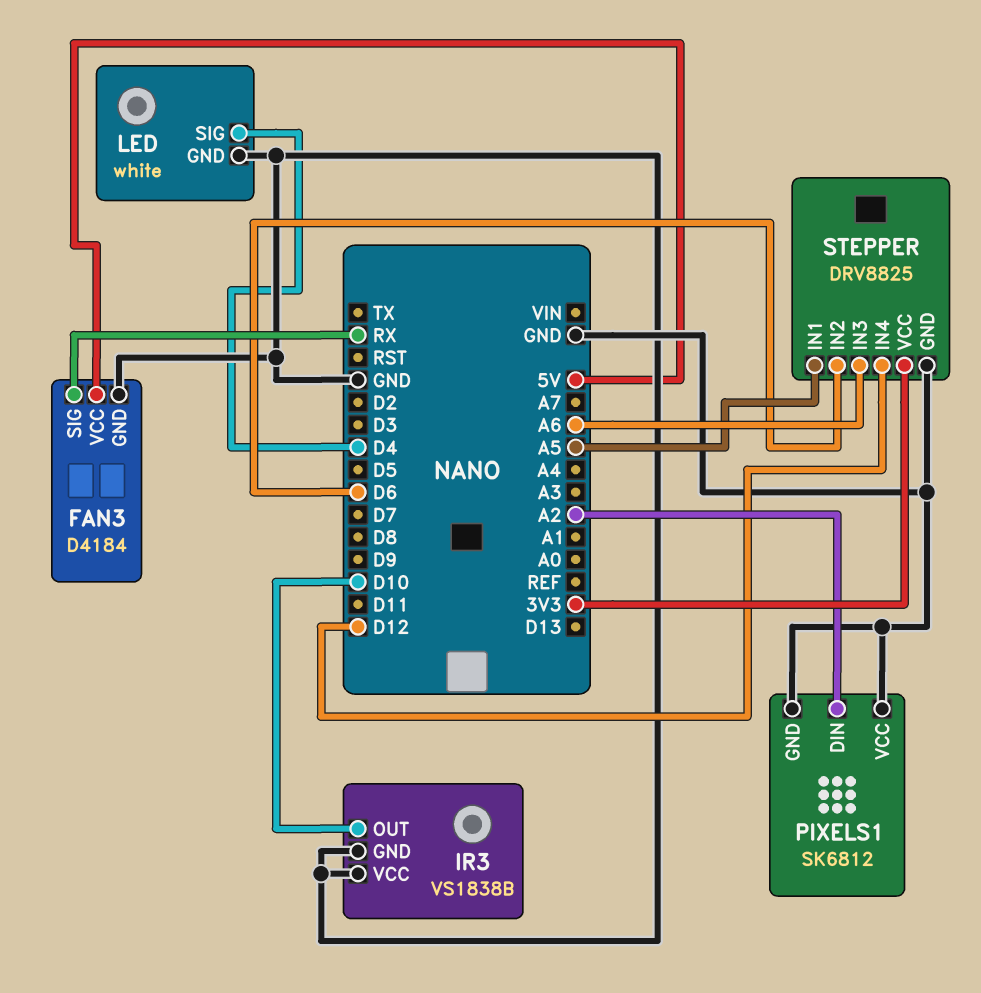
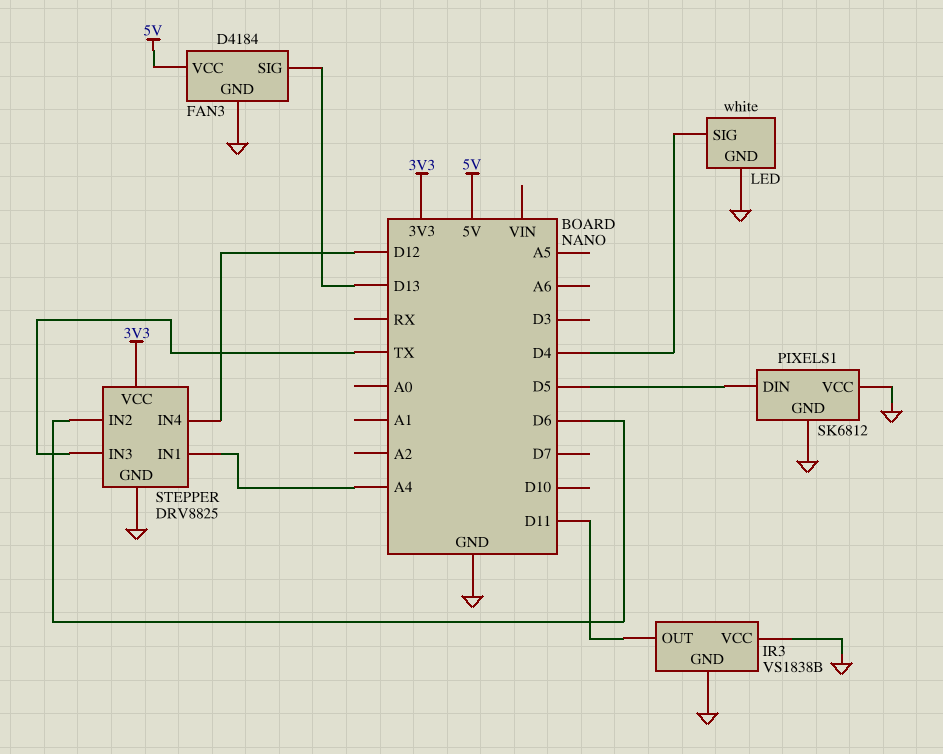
FAN3 pin SIG: RX -> D13
IR3 pin OUT: D10 -> D11
PIXELS1 pin DIN: A2 -> D5
STEPPER pin IN1: A5 -> A4
STEPPER pin IN3: A6 -> TX

